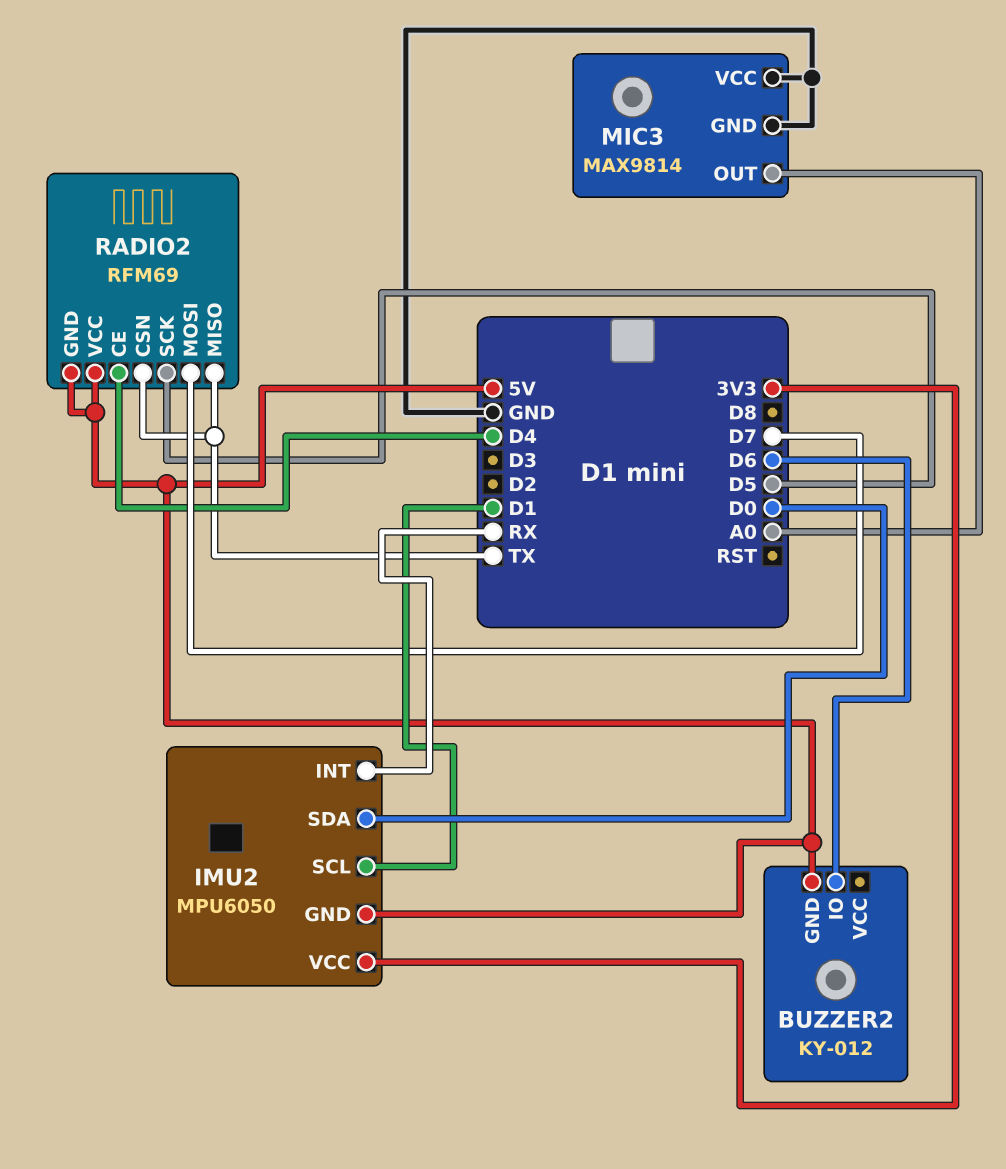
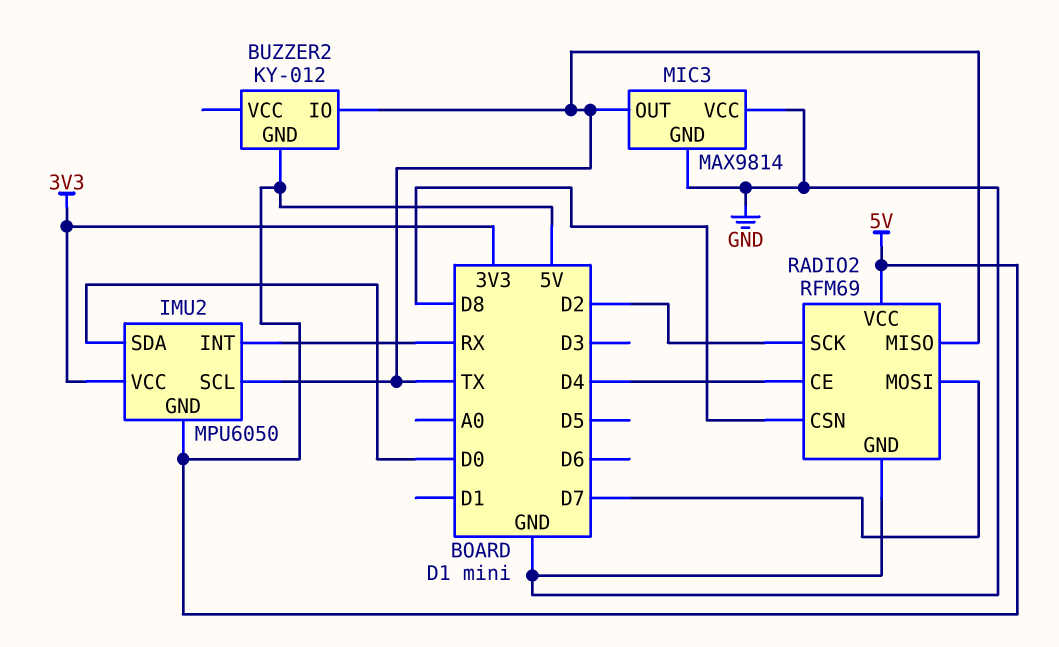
BUZZER2 pin IO: D6 -> TX
IMU2 pin SCL: D1 -> TX
MIC3 pin OUT: A0 -> TX
RADIO2 pin CSN: TX -> D8
RADIO2 pin GND: 5V -> GND
RADIO2 pin SCK: D5 -> D2

